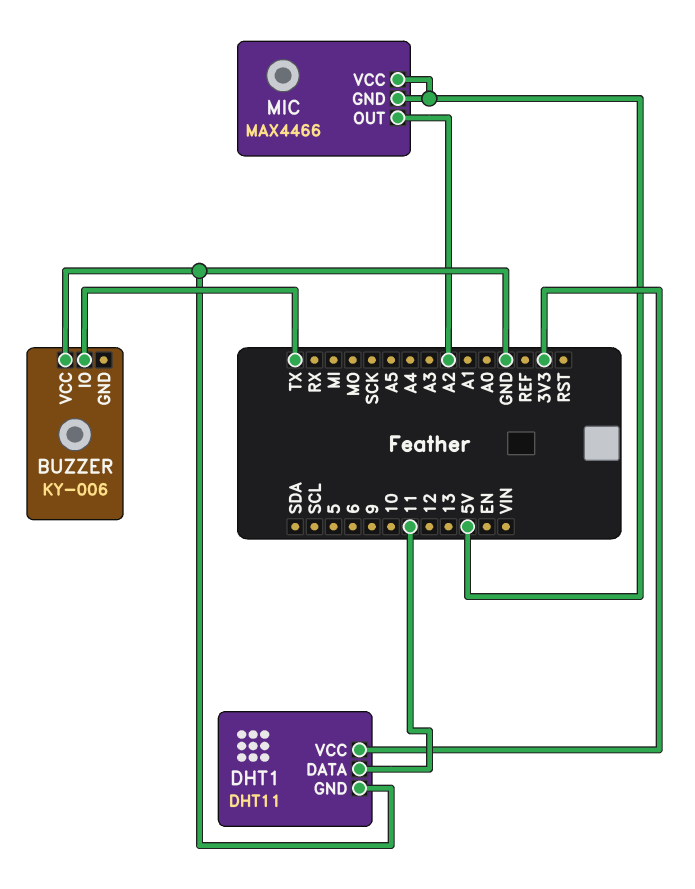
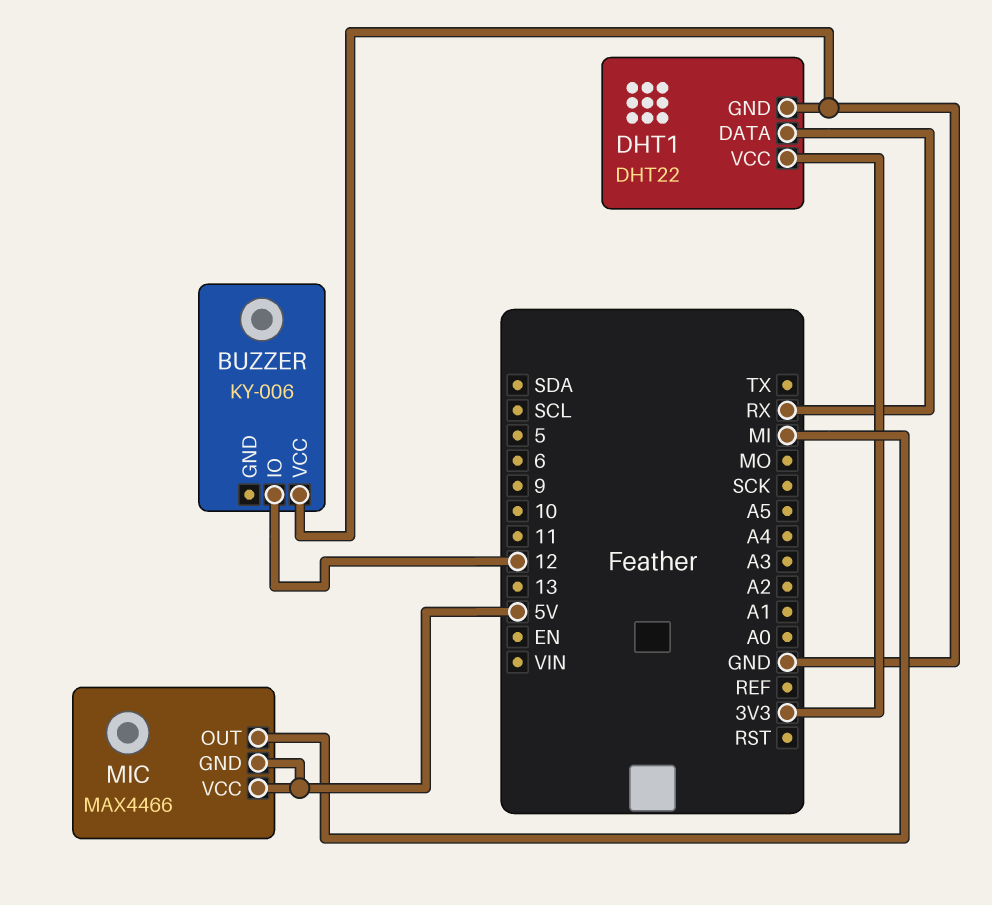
BUZZER pin IO: TX -> 12
DHT1: DHT11 -> DHT22
DHT1 pin DATA: 11 -> RX
MIC pin OUT: A2 -> MI

